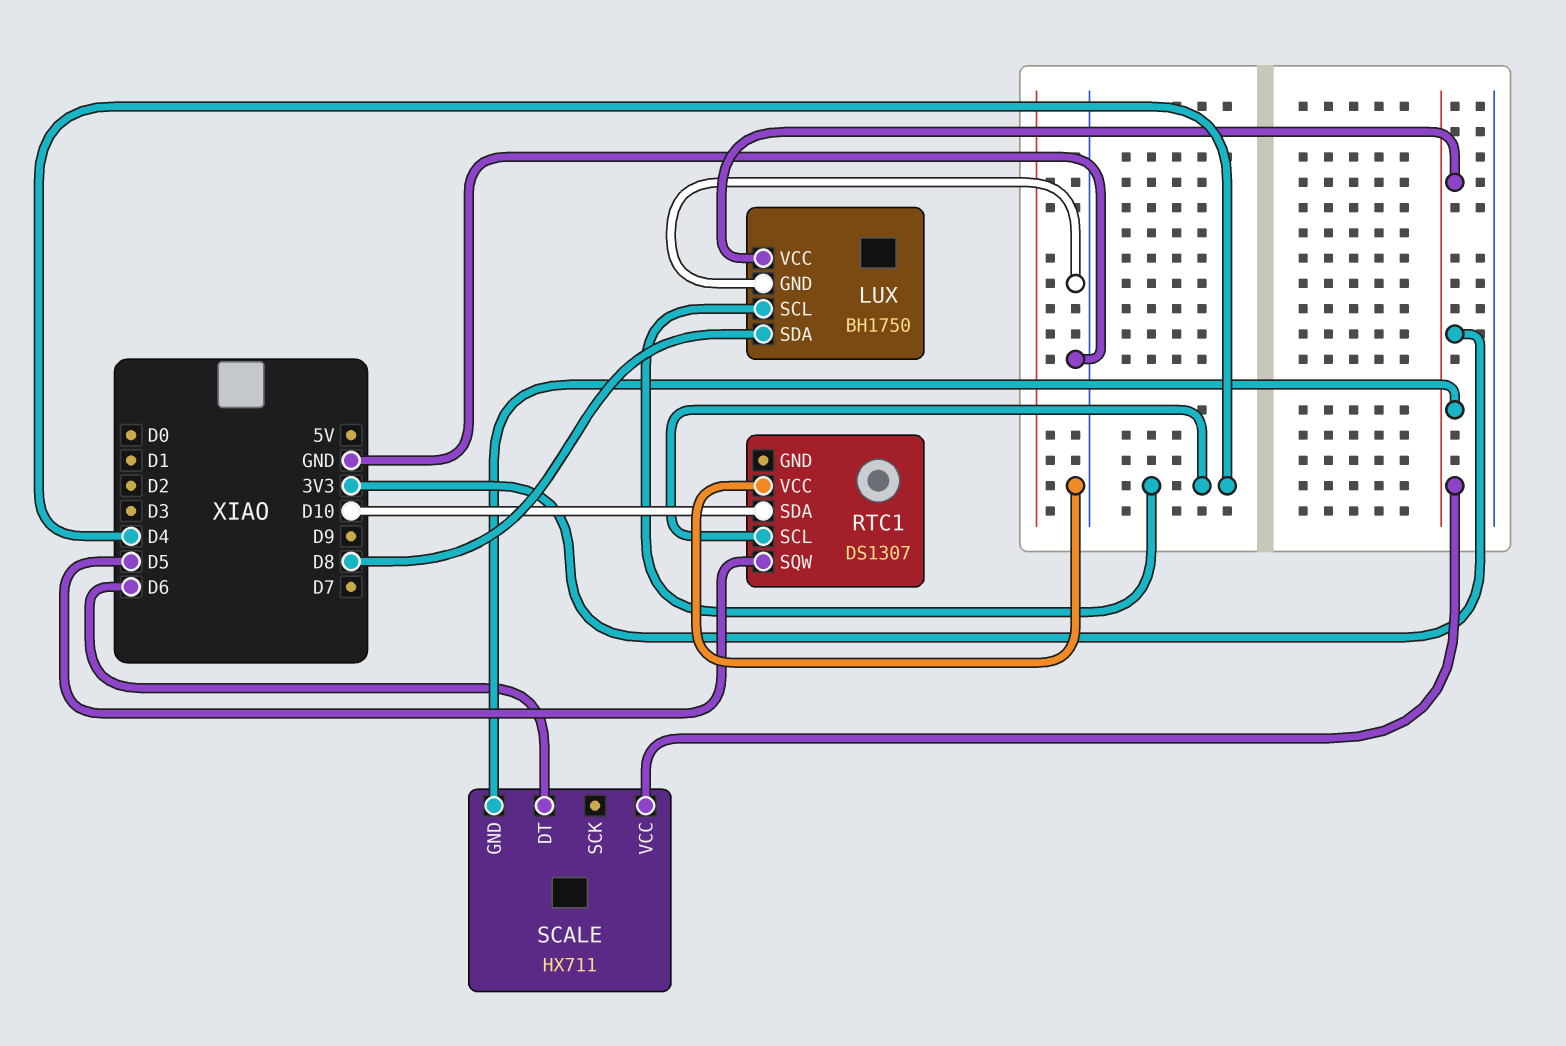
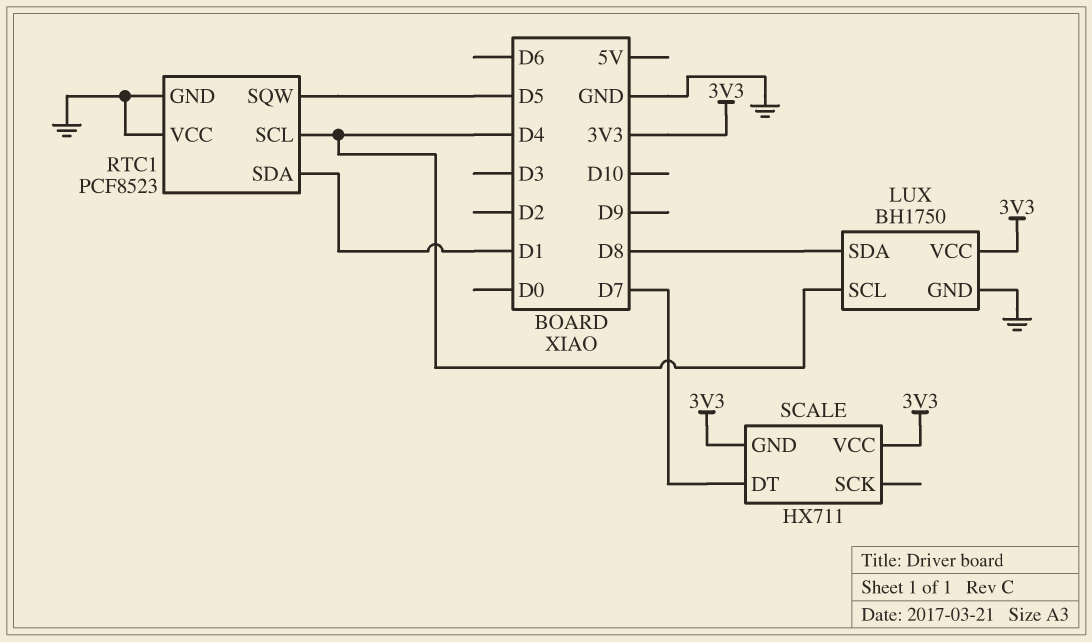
RTC1: DS1307 -> PCF8523
RTC1 pin GND: none -> GND
RTC1 pin SDA: D10 -> D1
SCALE pin DT: D6 -> D7

